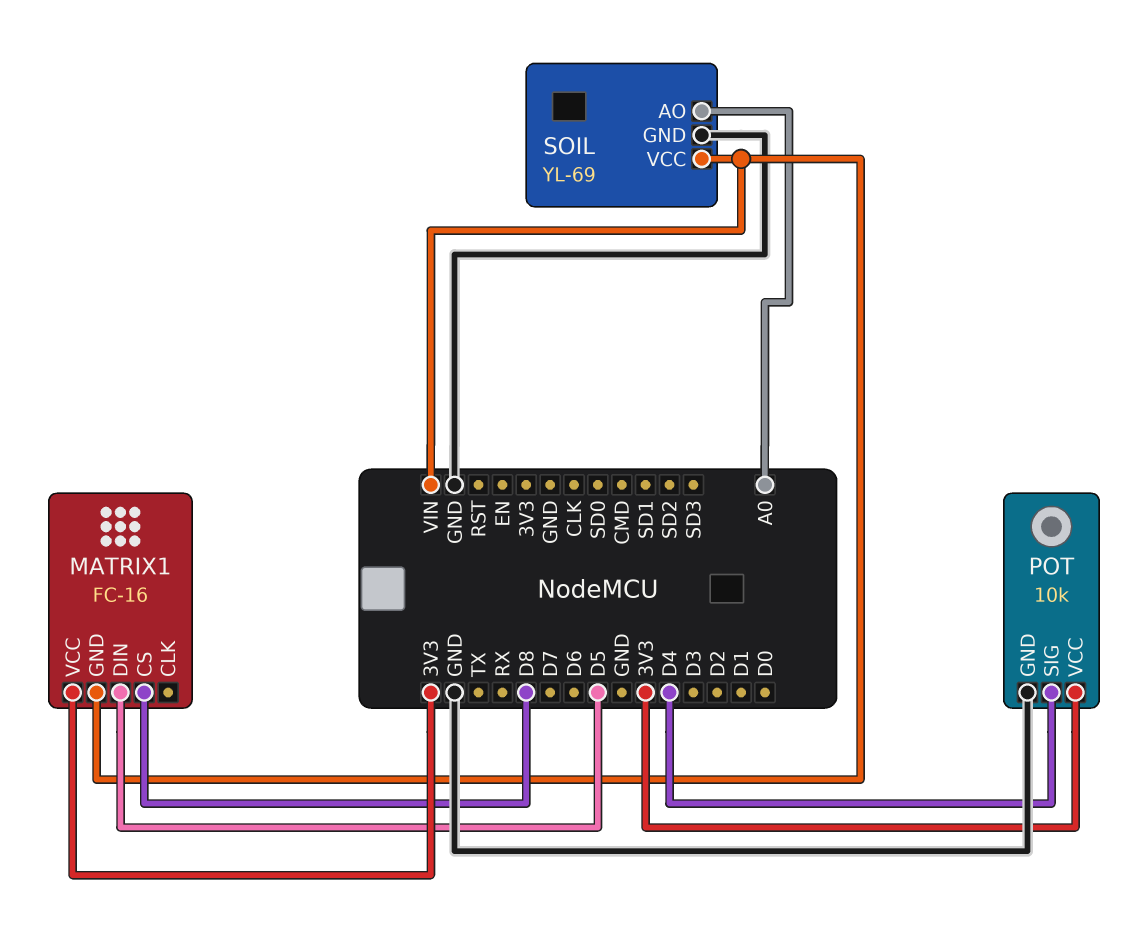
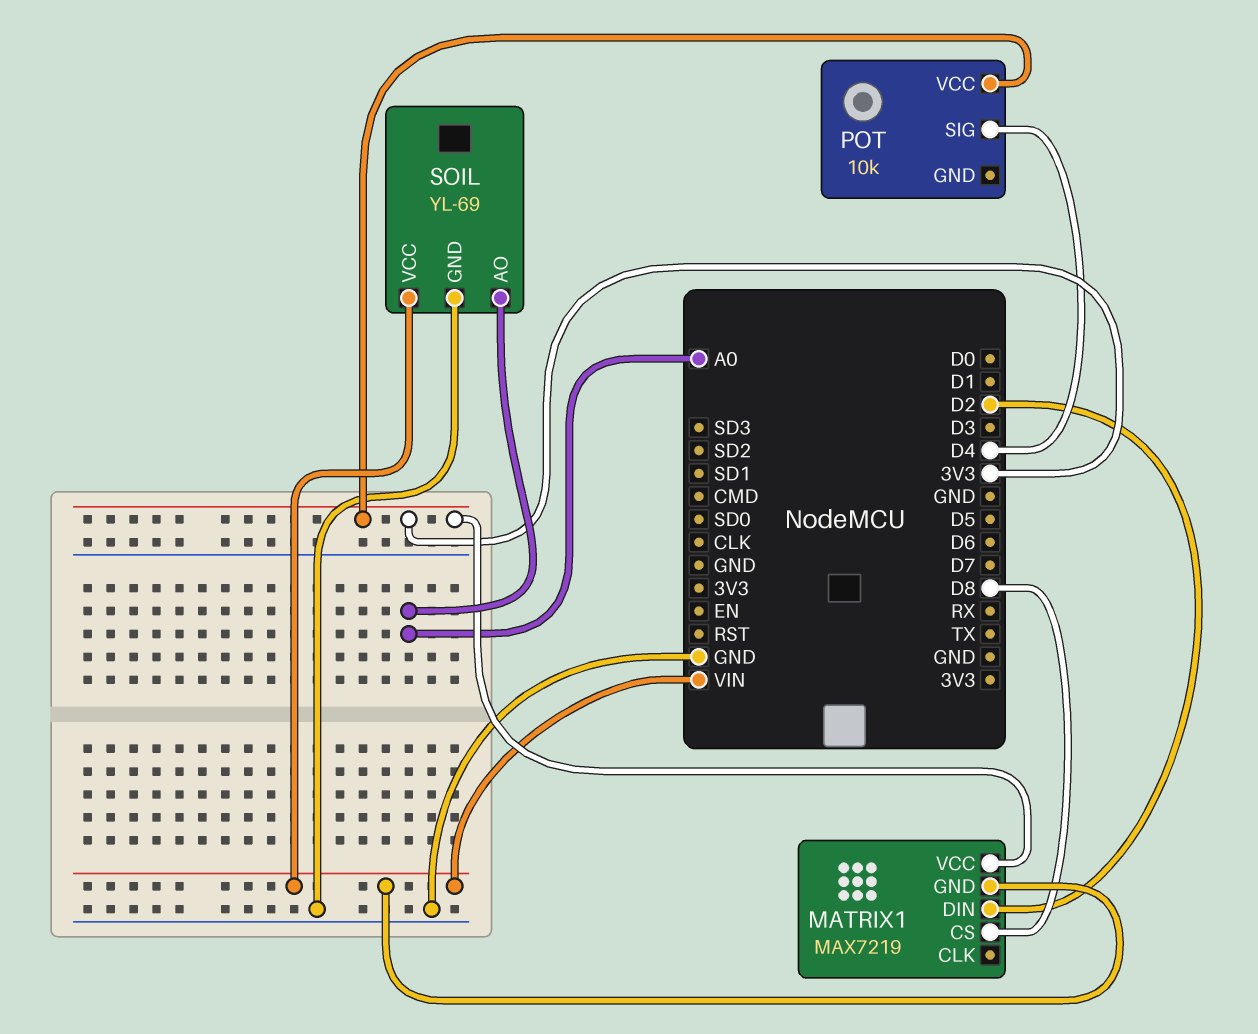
MATRIX1: FC-16 -> MAX7219
MATRIX1 pin DIN: D5 -> D2
POT pin GND: GND -> none

